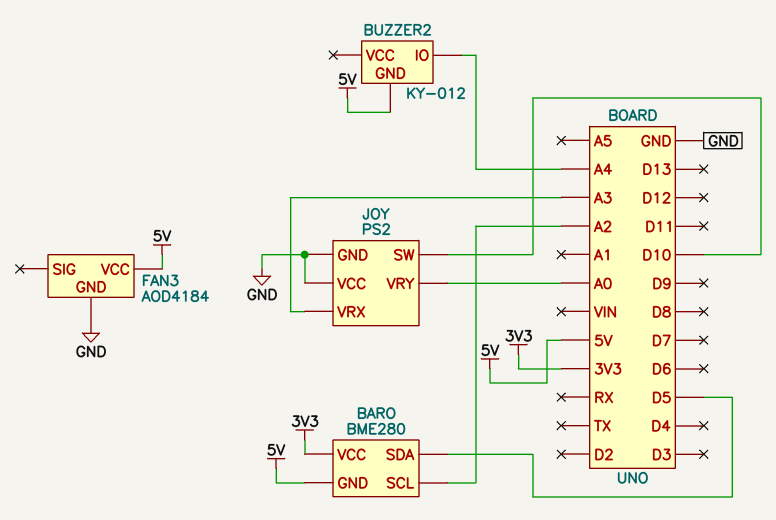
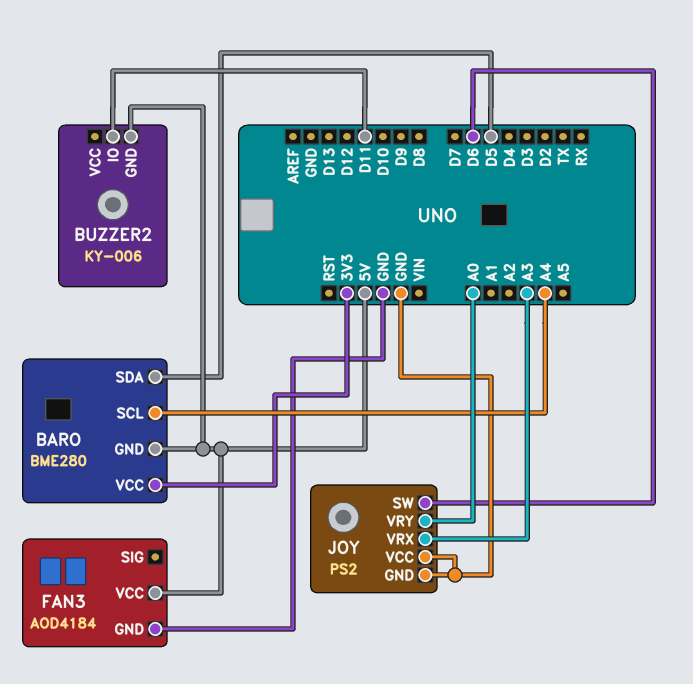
BARO pin SCL: A2 -> A4
BUZZER2: KY-012 -> KY-006
BUZZER2 pin IO: A4 -> D11
JOY pin SW: D10 -> D6

